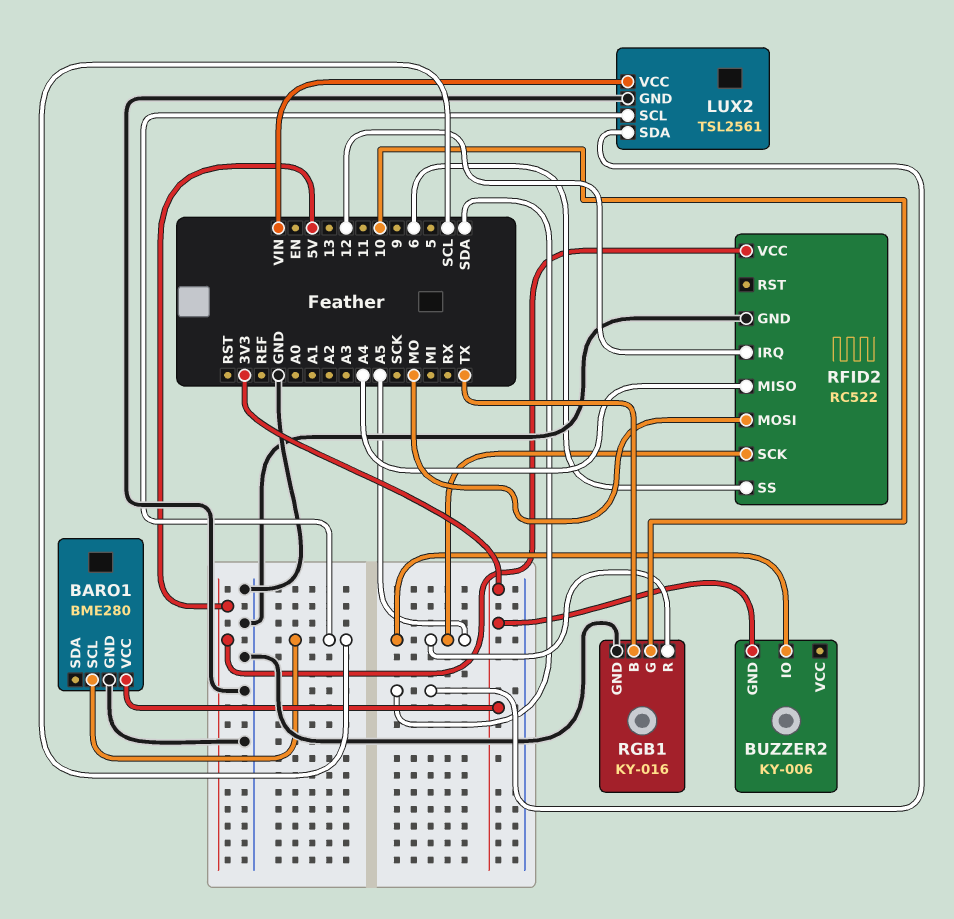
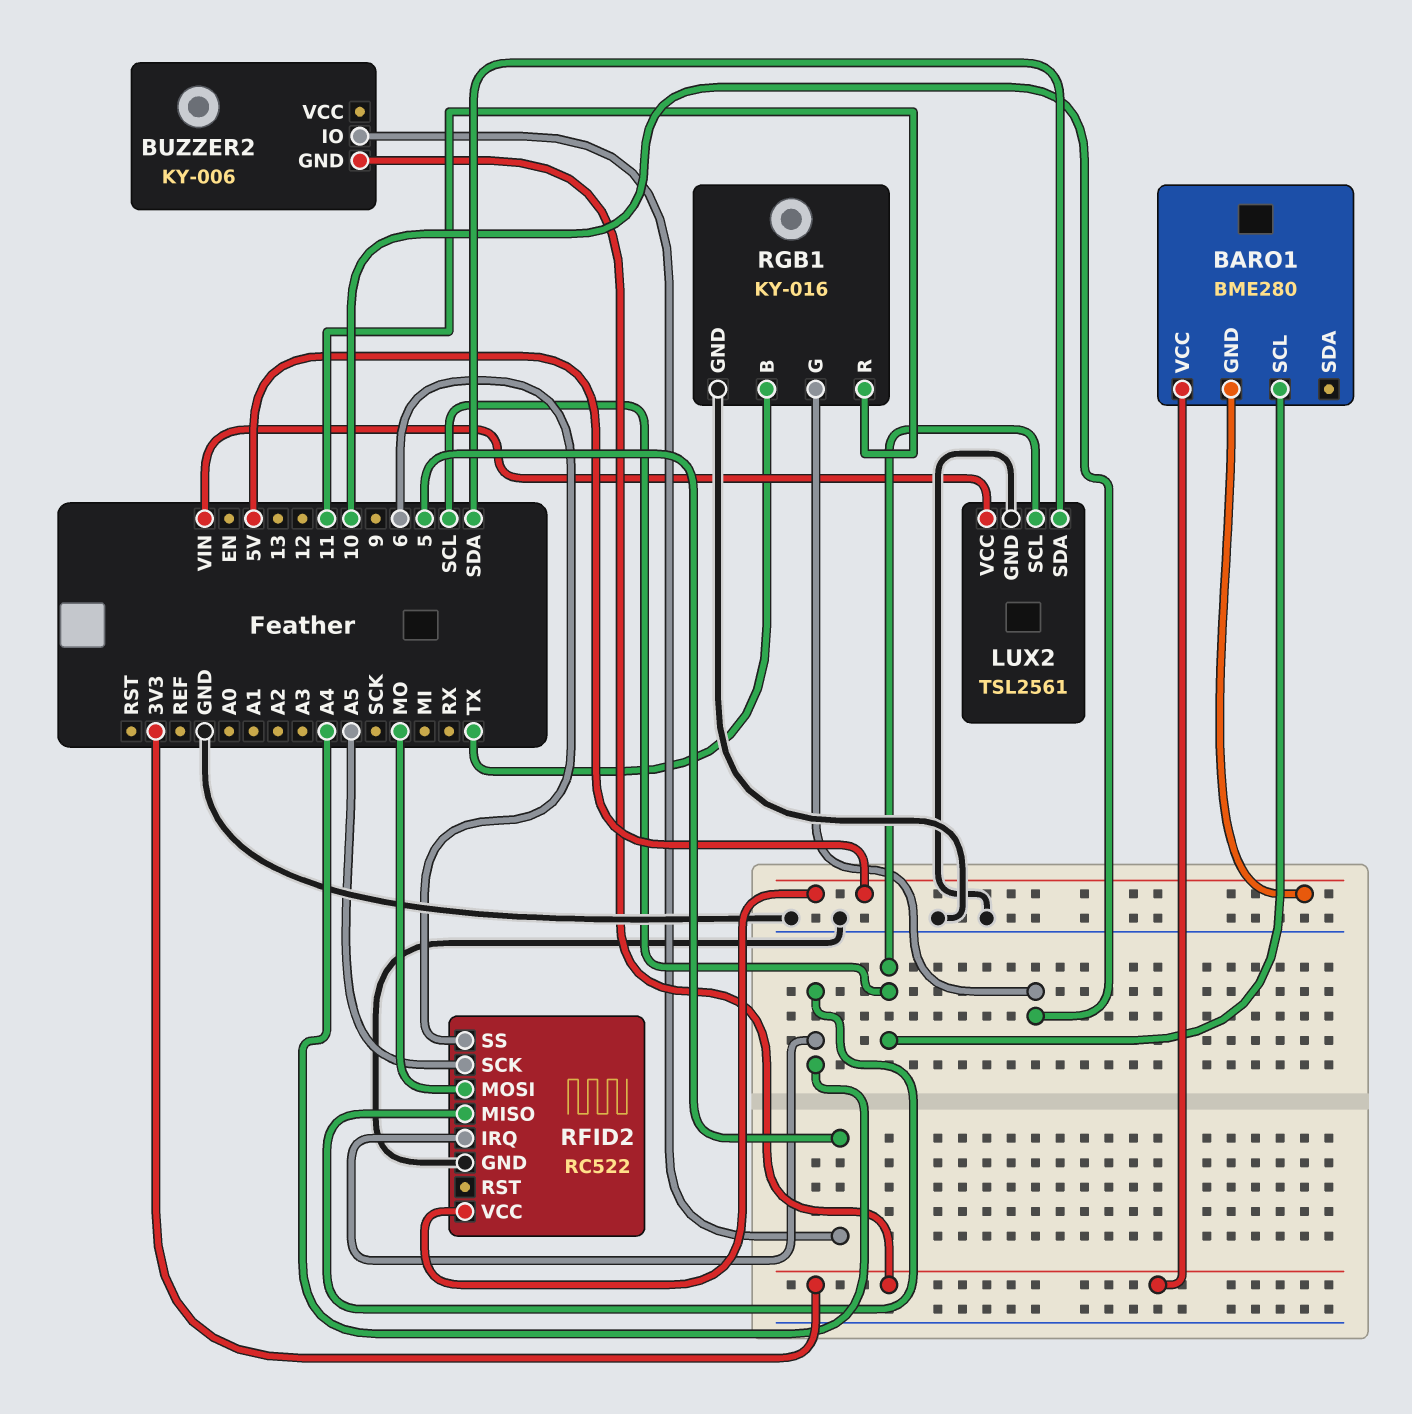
BARO1 pin GND: GND -> 5V
BUZZER2 pin IO: A5 -> 5
RFID2 pin IRQ: 12 -> A4
RGB1 pin R: A5 -> 11

